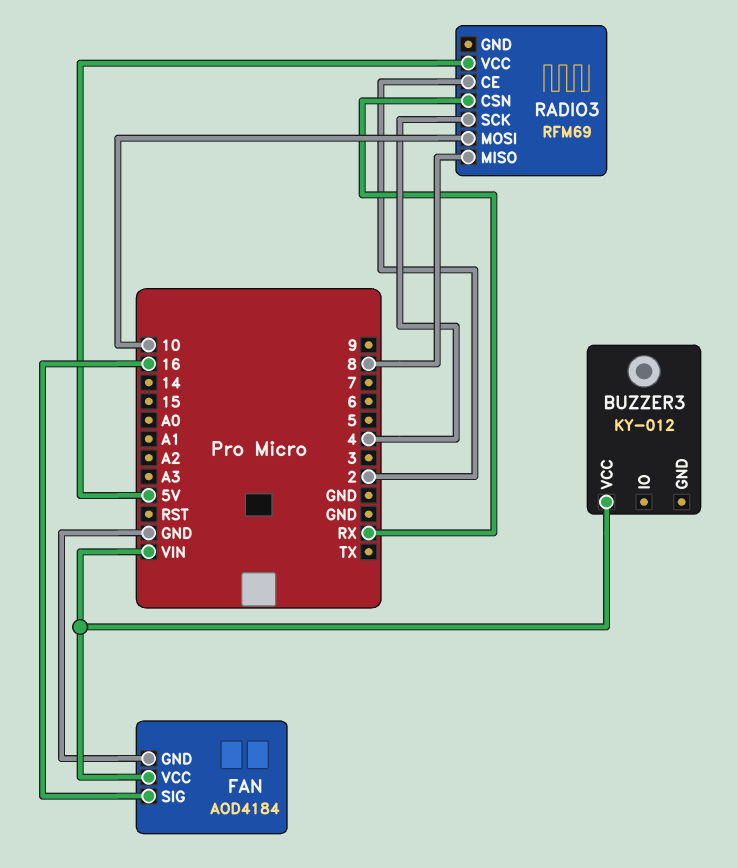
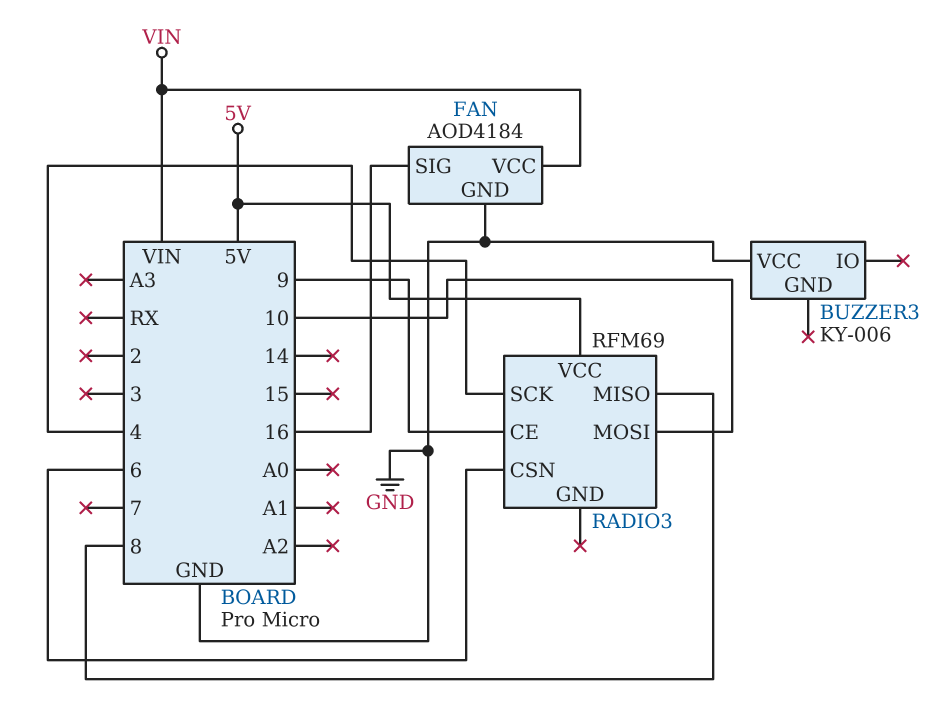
BUZZER3: KY-012 -> KY-006
BUZZER3 pin VCC: VIN -> GND
RADIO3 pin CE: 2 -> 9
RADIO3 pin CSN: RX -> 6

